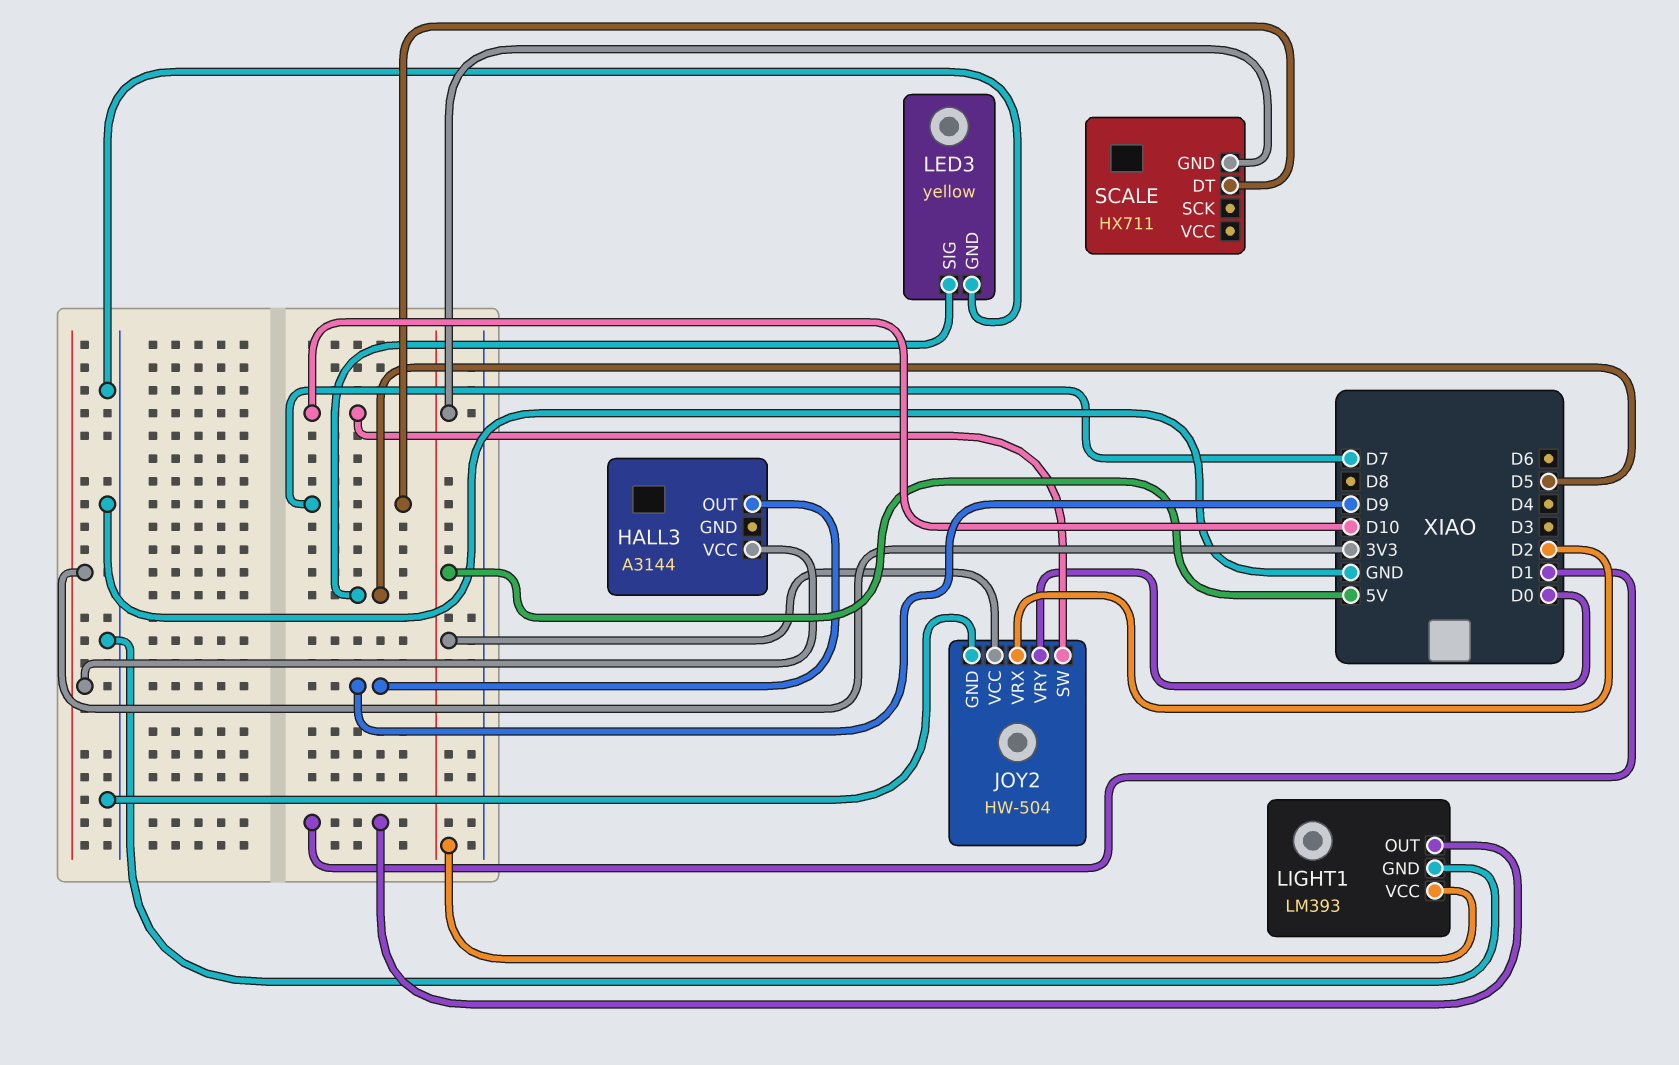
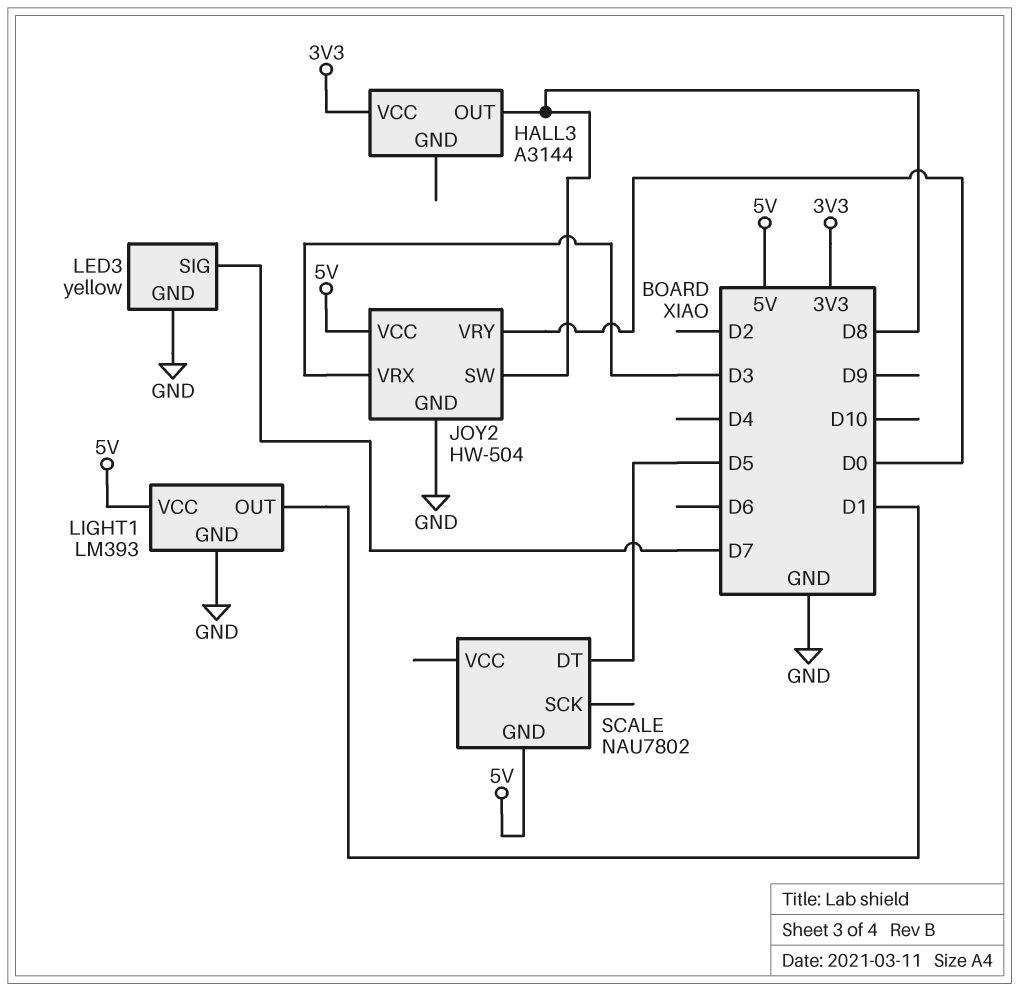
HALL3 pin OUT: D9 -> D8
JOY2 pin SW: D10 -> D8
JOY2 pin VRX: D2 -> D3
LED3 pin SIG: D5 -> D7
SCALE: HX711 -> NAU7802
SCALE pin DT: D7 -> D5

